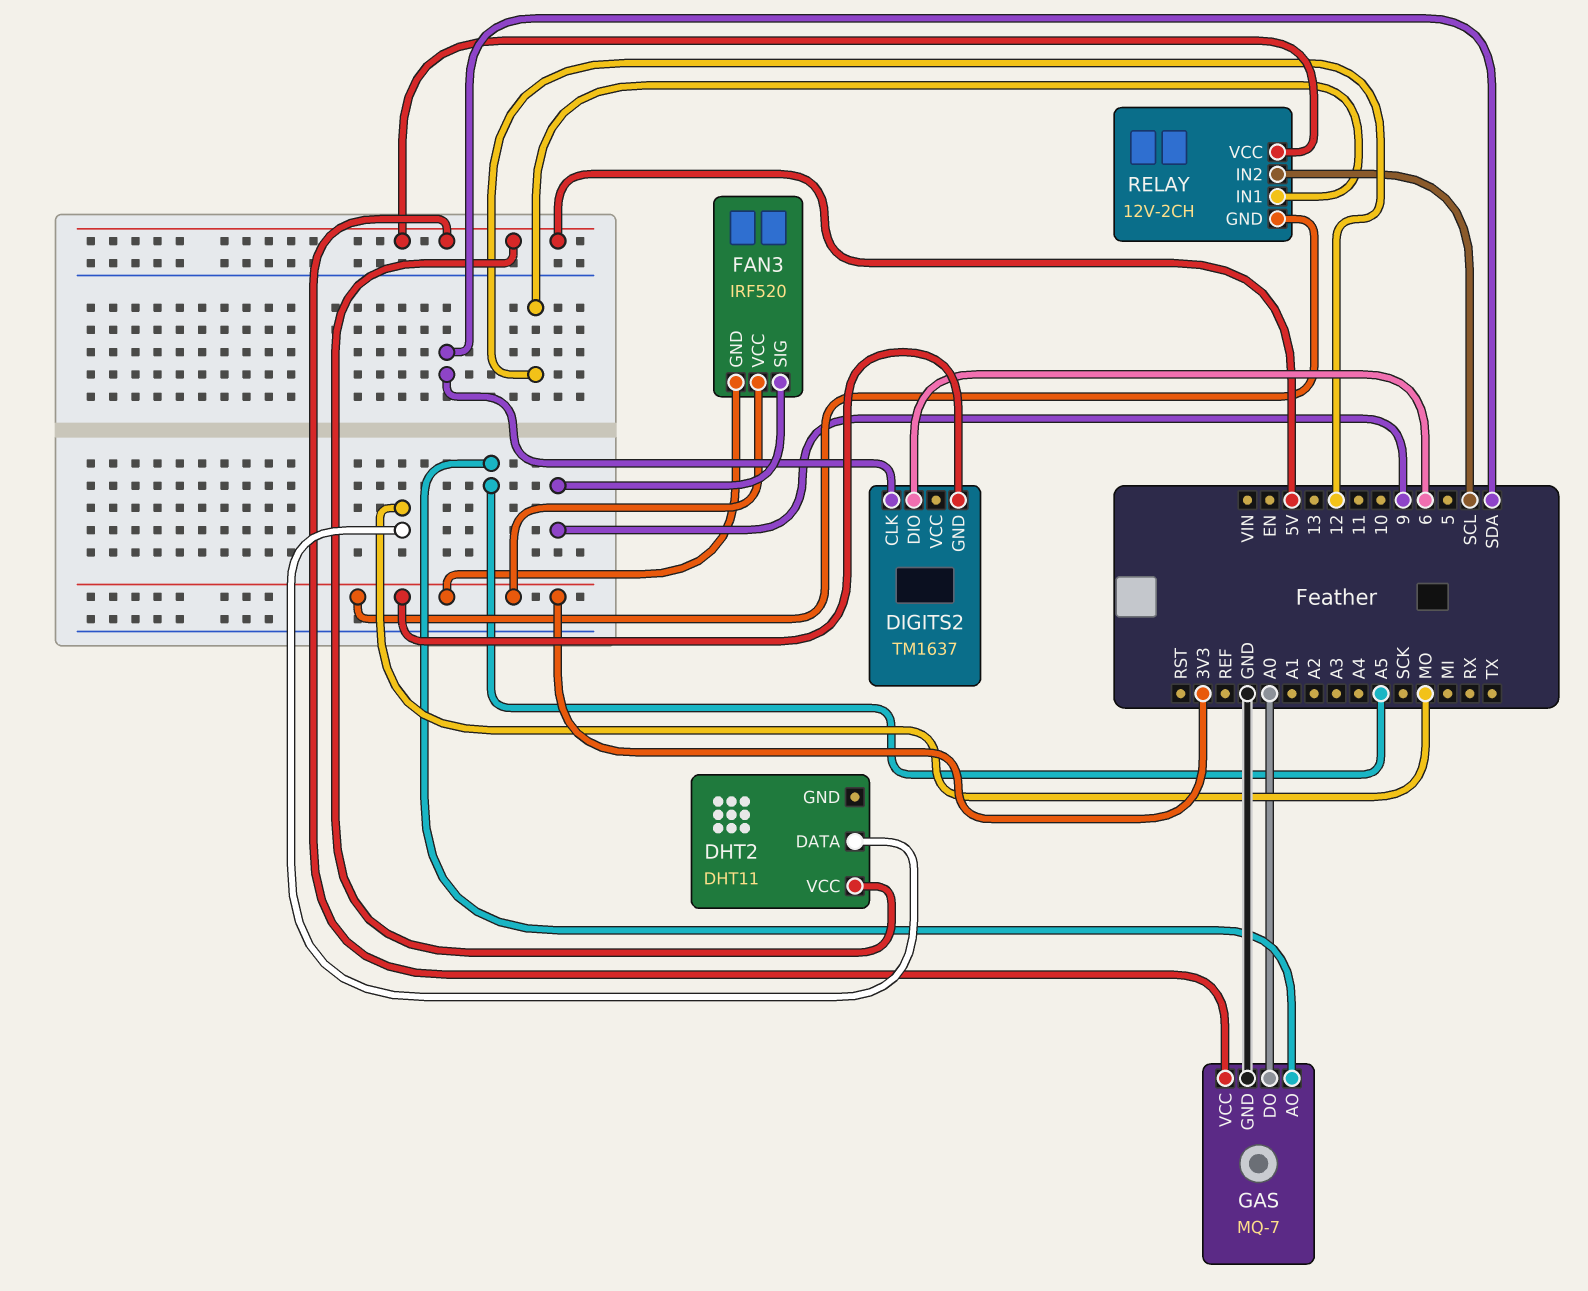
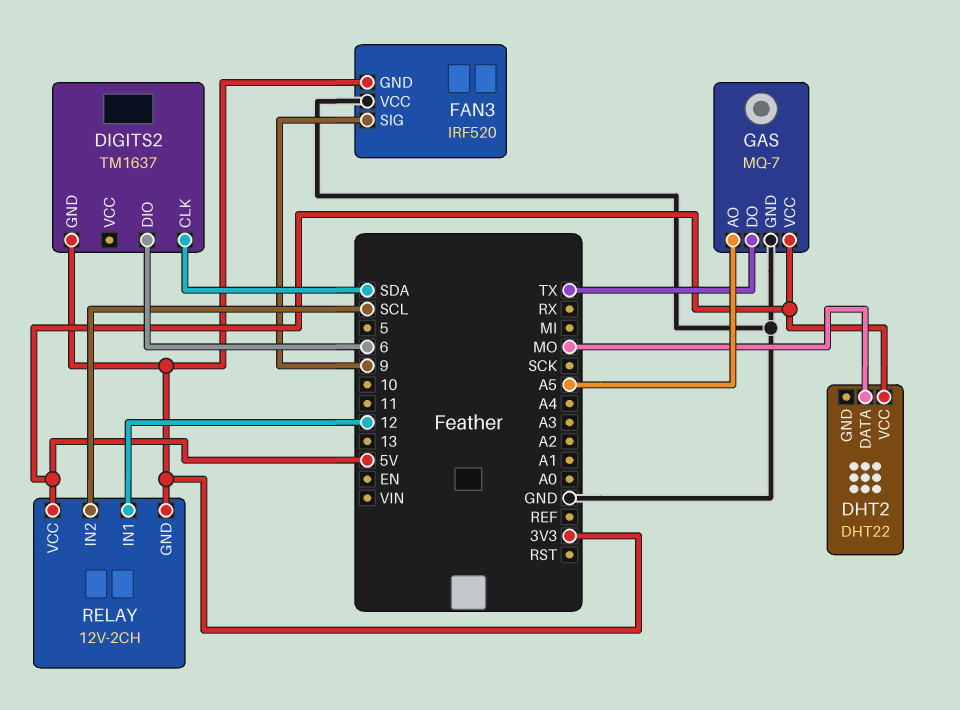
DHT2: DHT11 -> DHT22
FAN3 pin VCC: 3V3 -> GND
GAS pin DO: A0 -> TX

